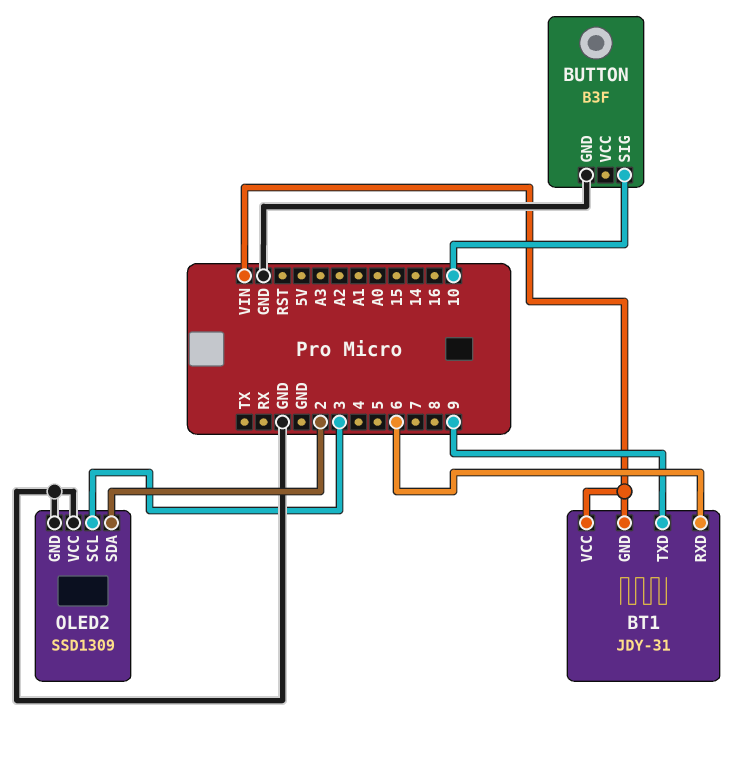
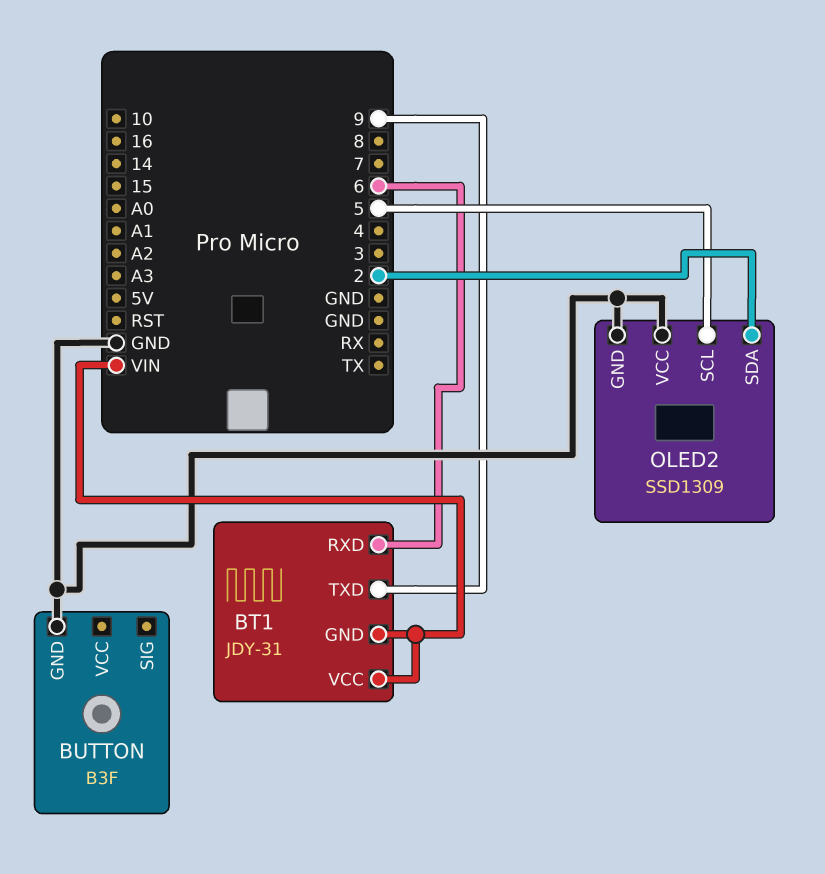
BUTTON pin SIG: 10 -> none
OLED2 pin SCL: 3 -> 5

